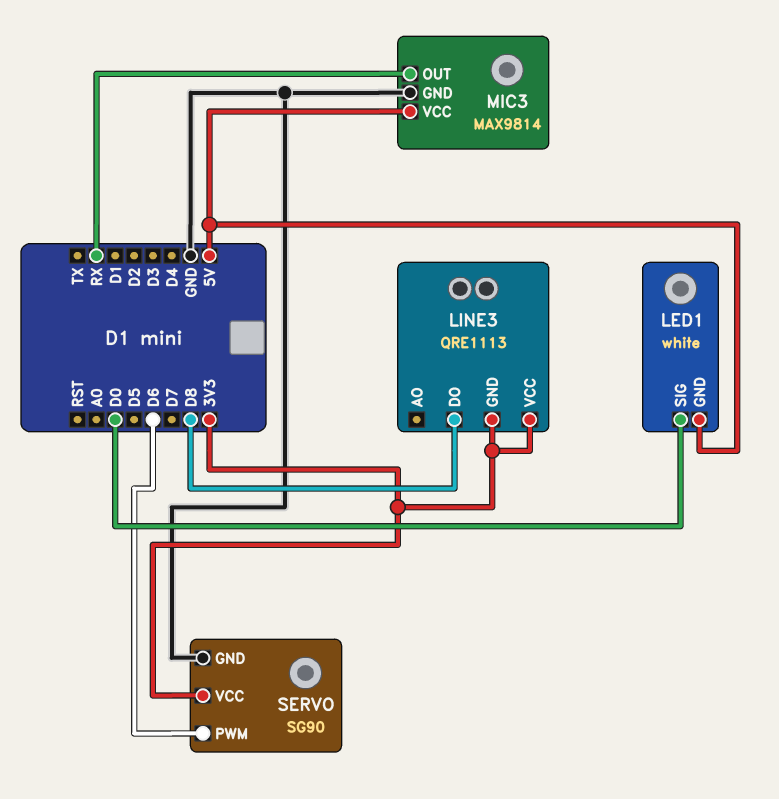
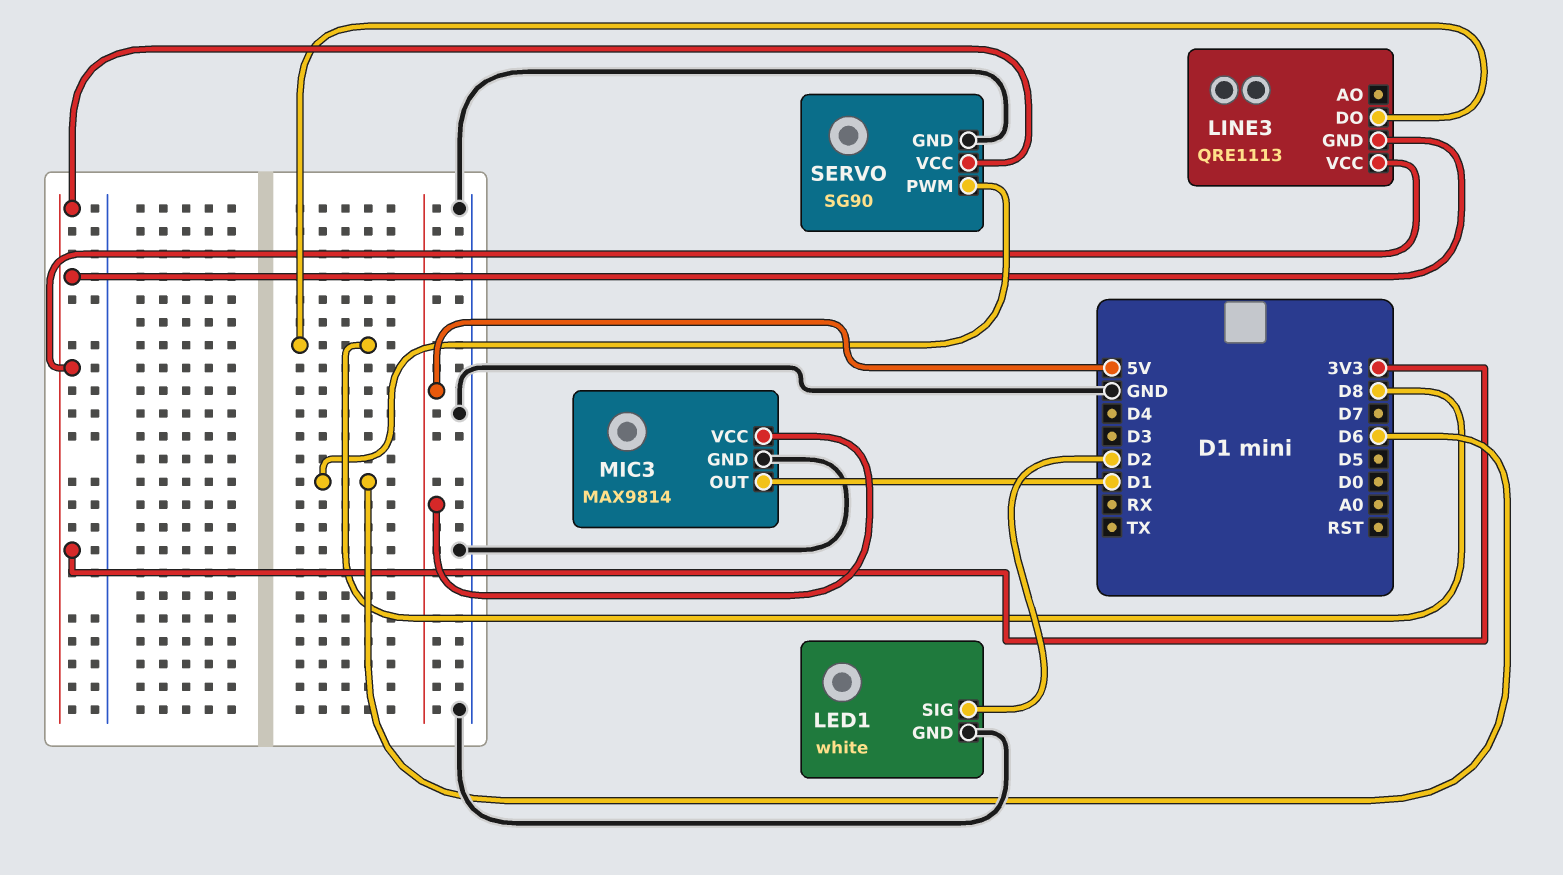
LED1 pin GND: 5V -> GND
LED1 pin SIG: D0 -> D2
MIC3 pin OUT: RX -> D1

